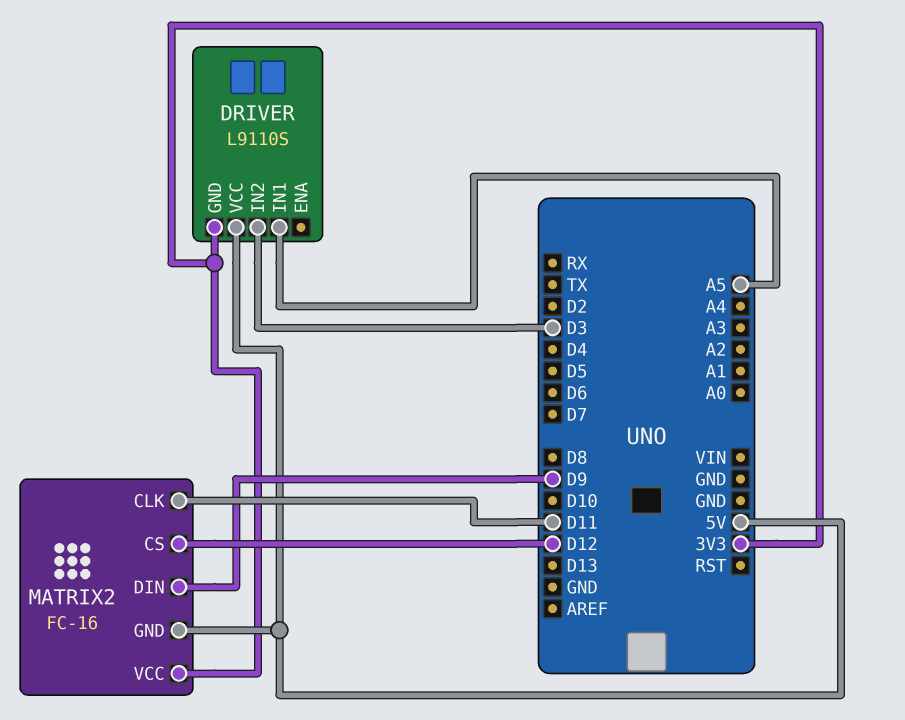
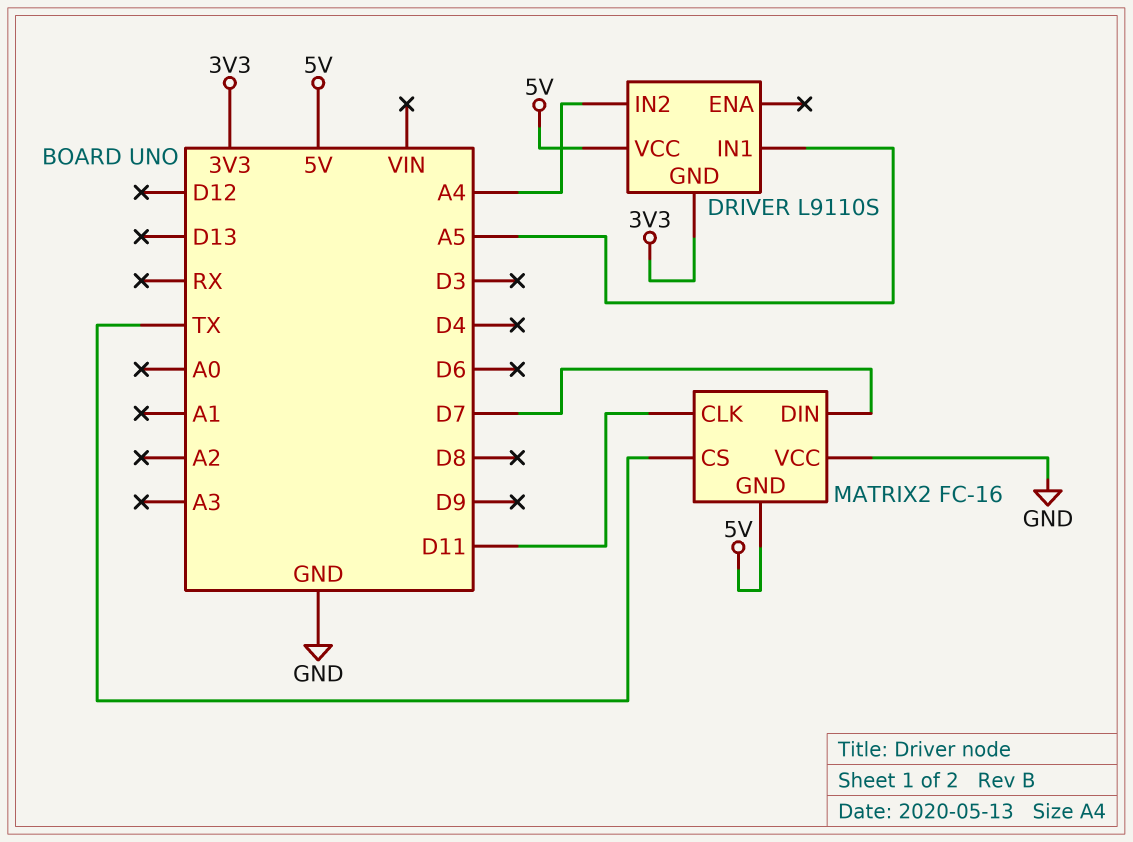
DRIVER pin IN2: D3 -> A4
MATRIX2 pin CS: D12 -> TX
MATRIX2 pin DIN: D9 -> D7
MATRIX2 pin VCC: 3V3 -> GND

